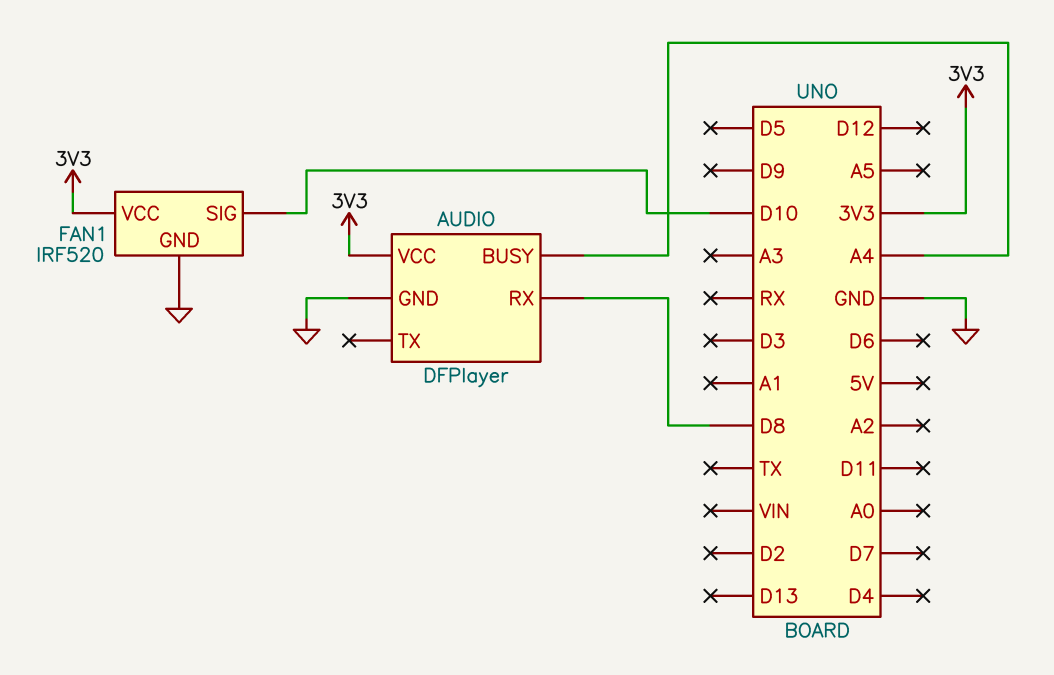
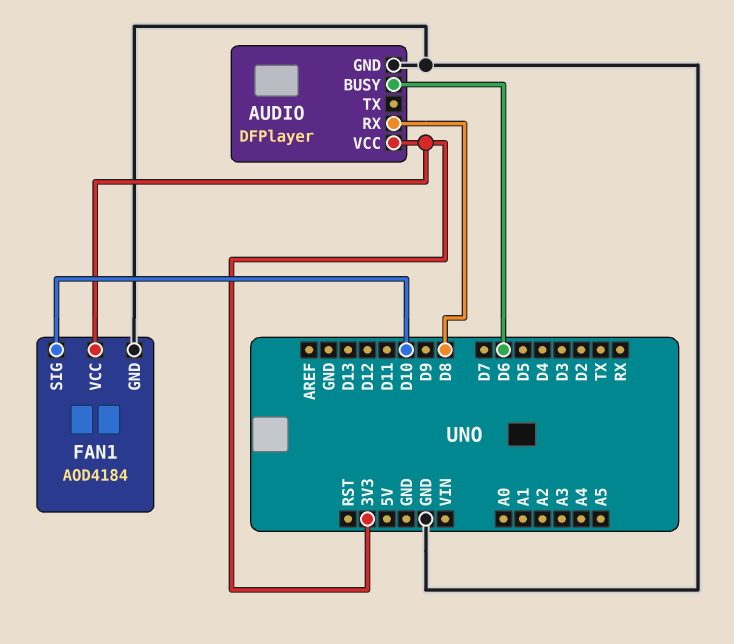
AUDIO pin BUSY: A4 -> D6
FAN1: IRF520 -> AOD4184

